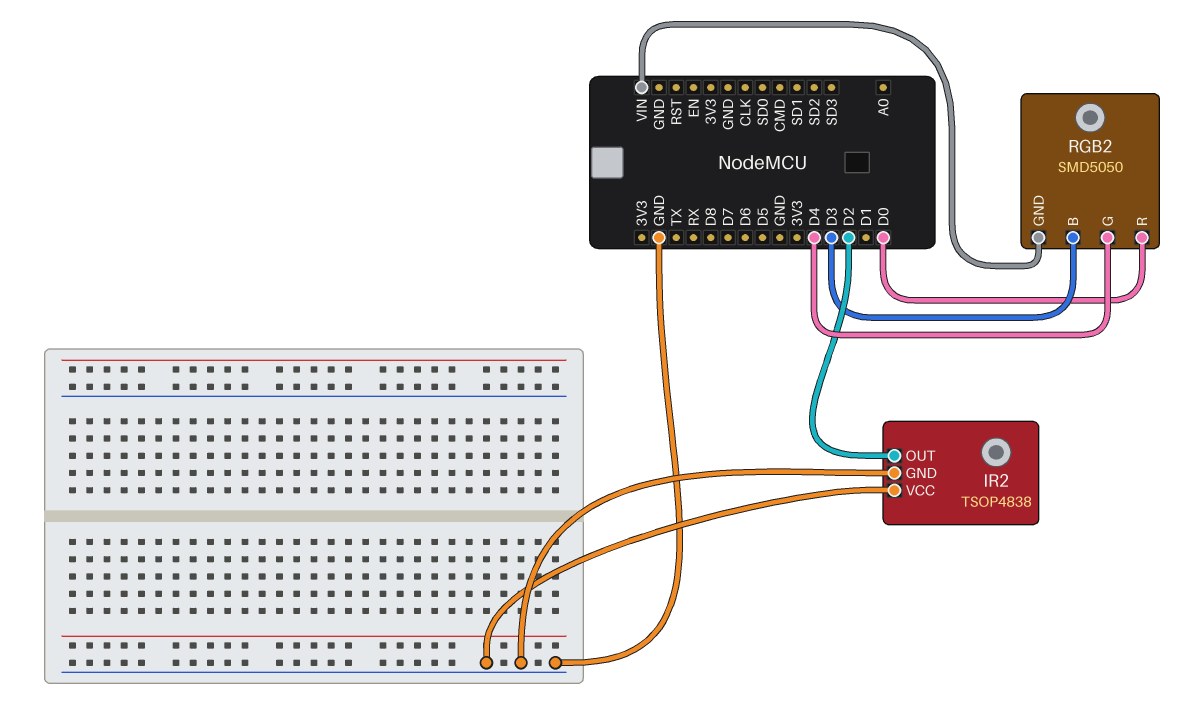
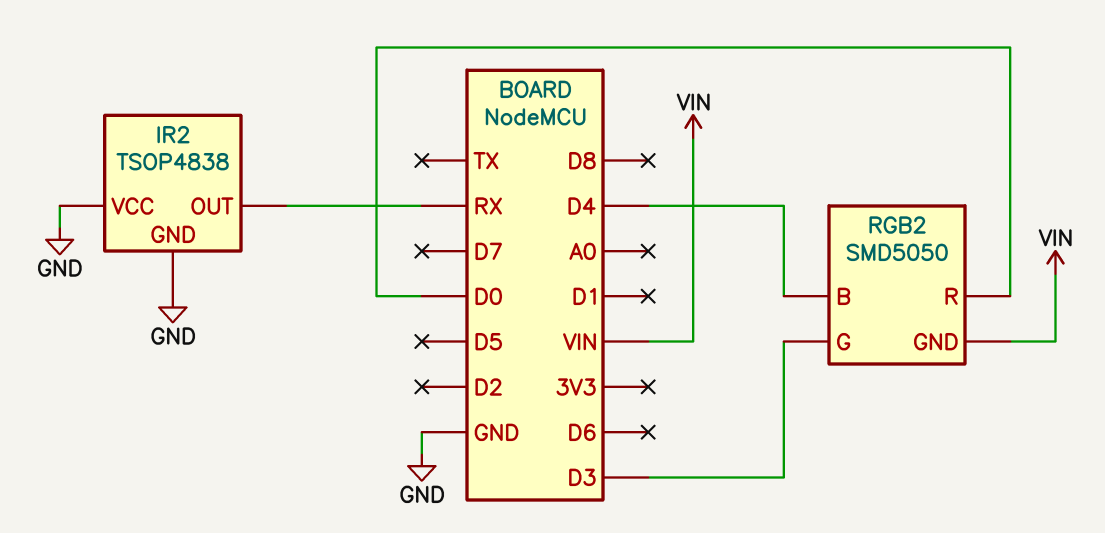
IR2 pin OUT: D2 -> RX
RGB2 pin B: D3 -> D4
RGB2 pin G: D4 -> D3

